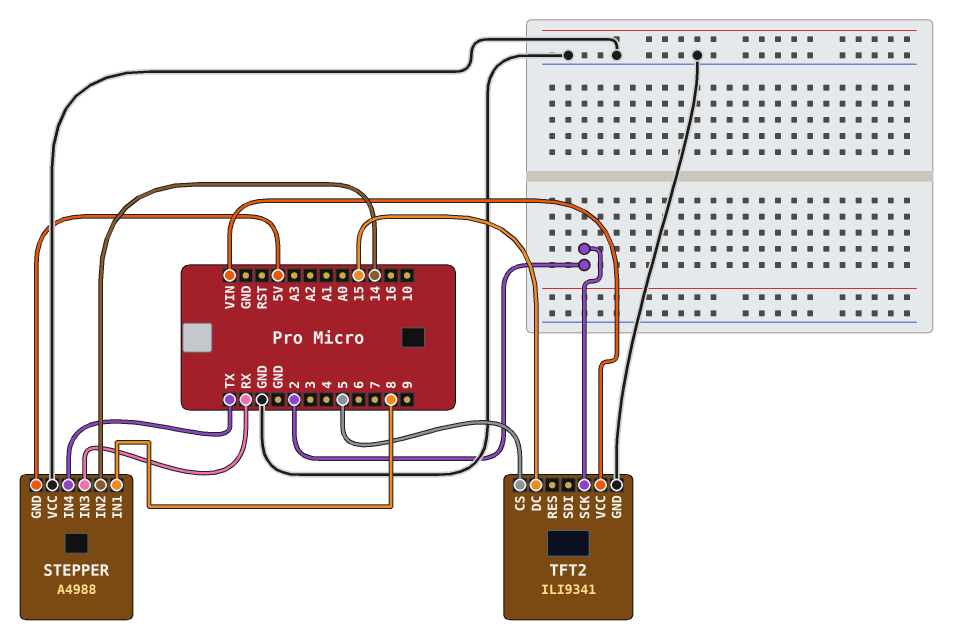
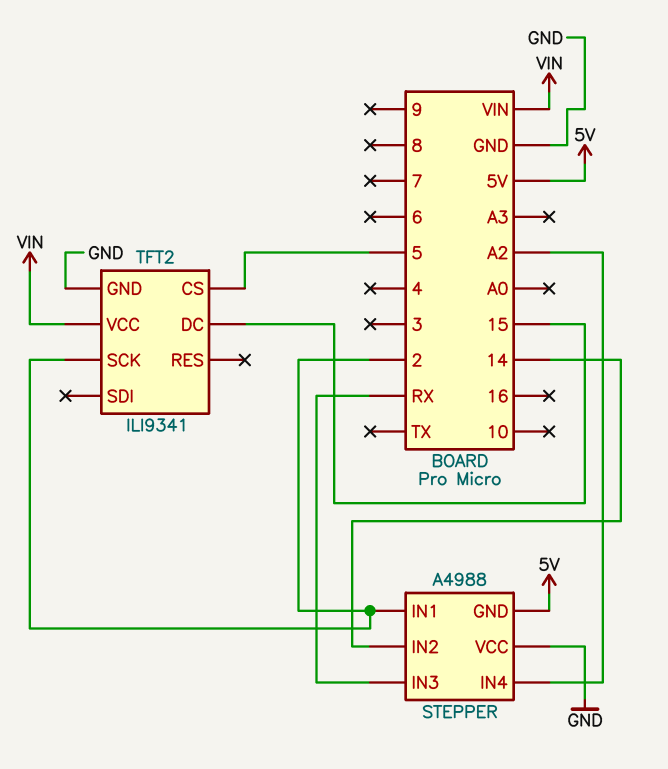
STEPPER pin IN1: 8 -> 2
STEPPER pin IN4: TX -> A2

